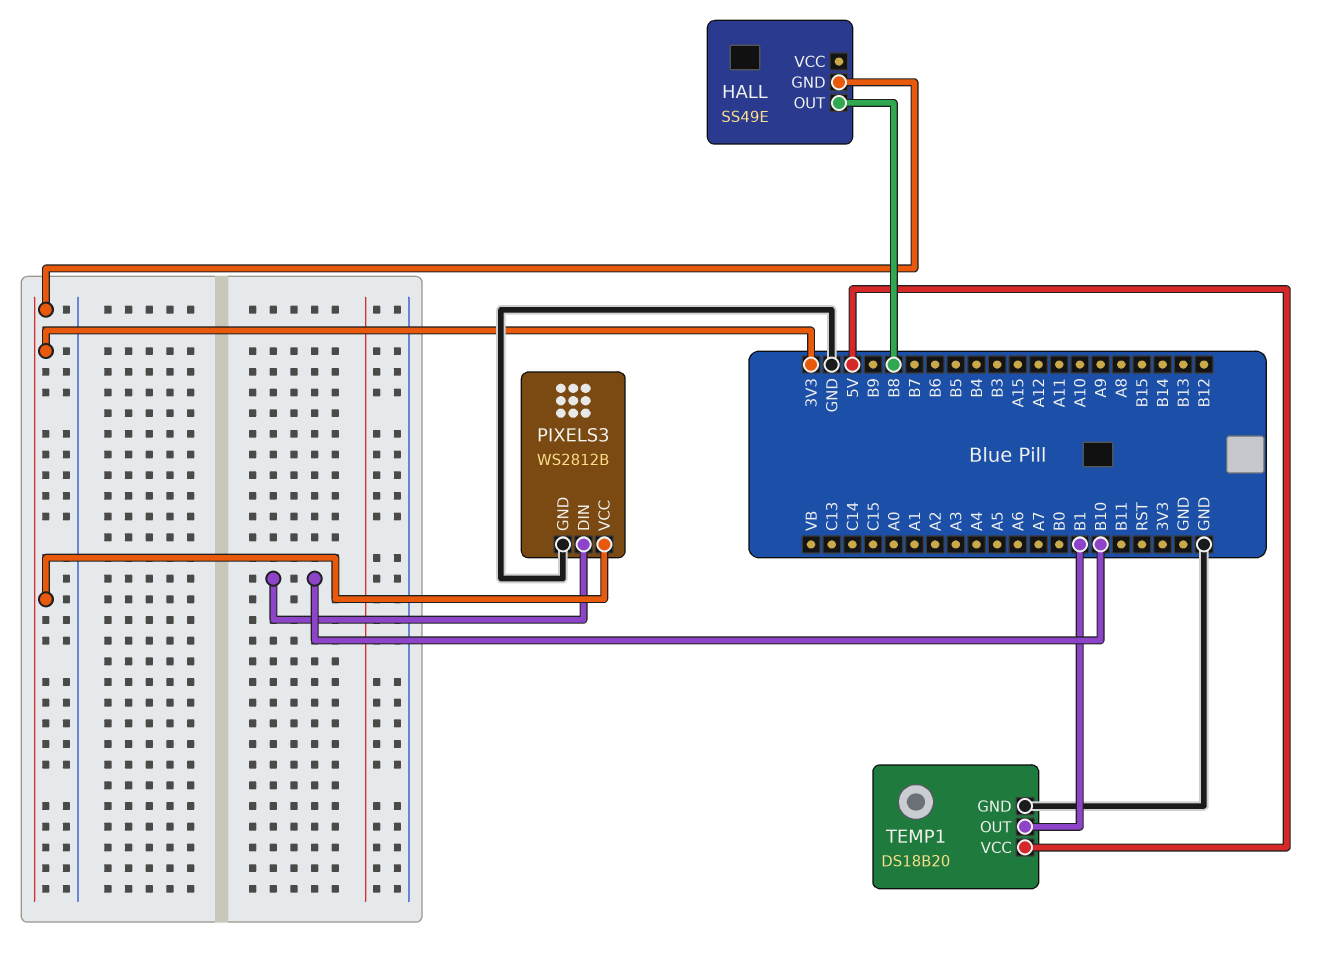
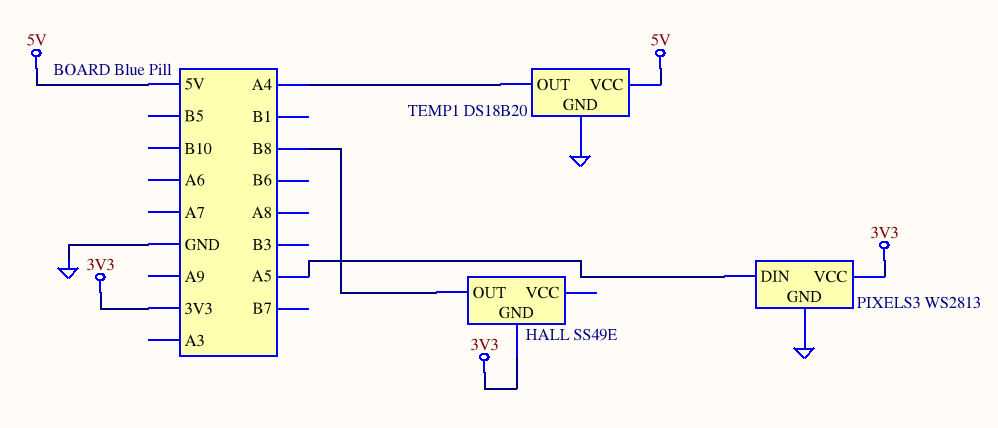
PIXELS3: WS2812B -> WS2813
PIXELS3 pin DIN: B10 -> A5
TEMP1 pin OUT: B1 -> A4

